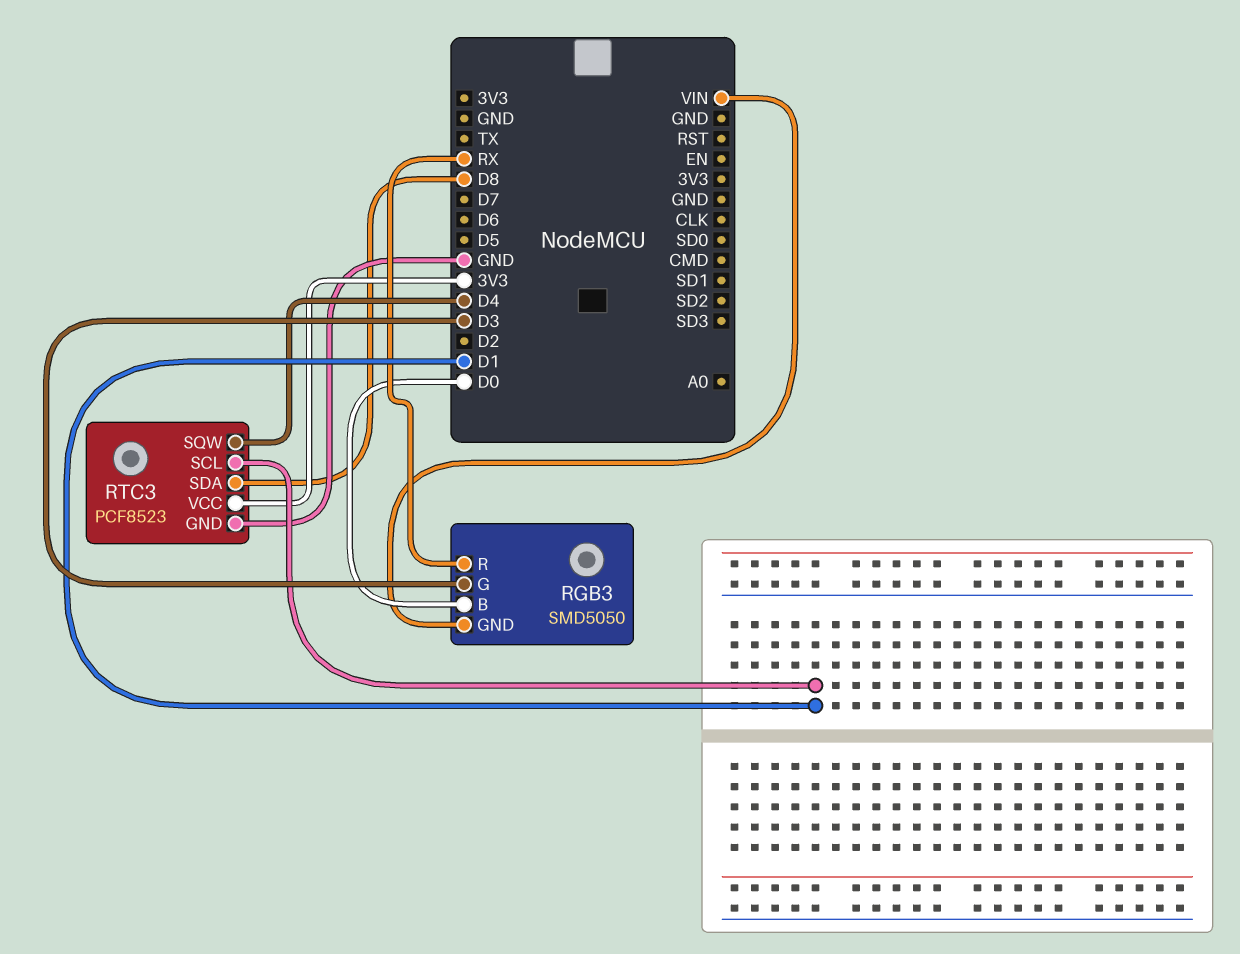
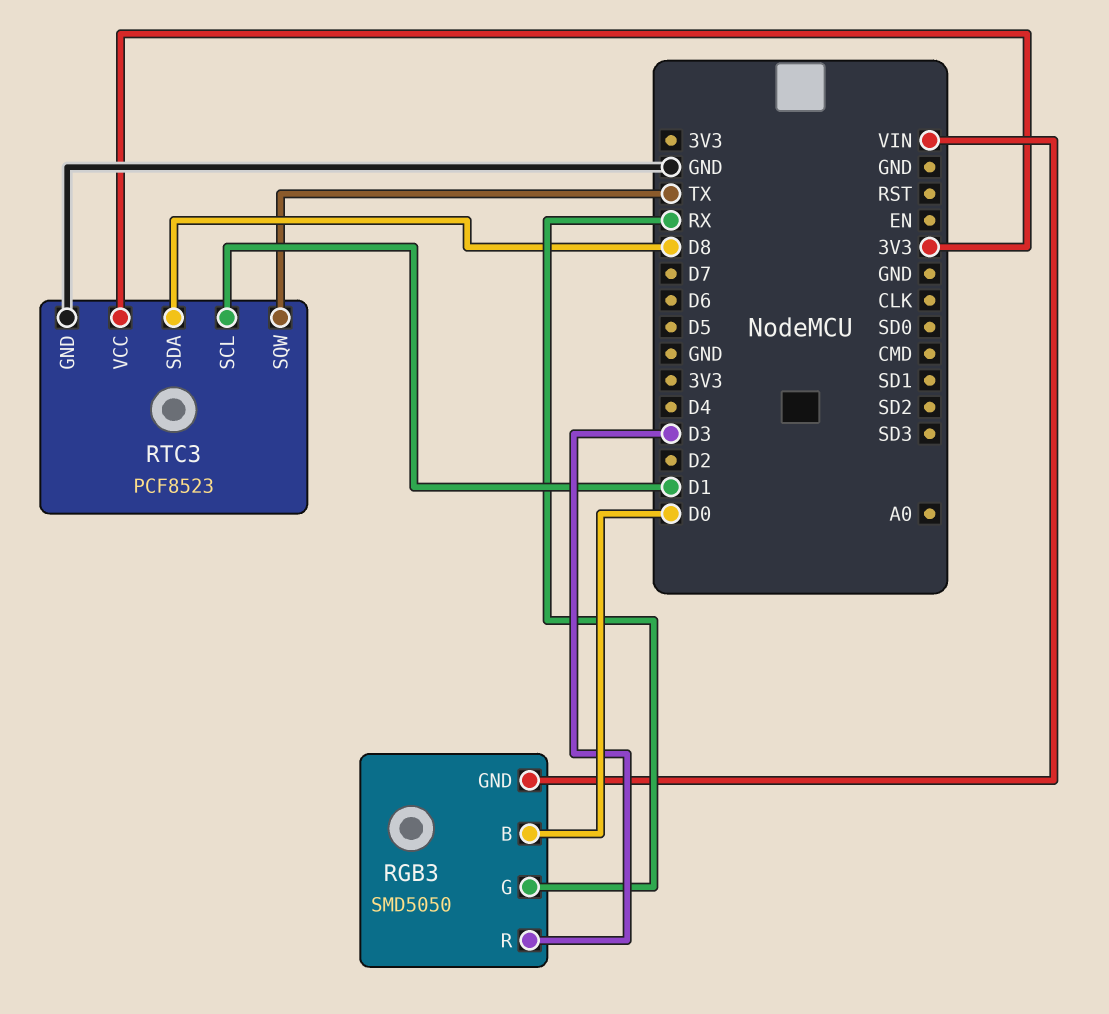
RGB3 pin G: D3 -> RX
RGB3 pin R: RX -> D3
RTC3 pin SQW: D4 -> TX

